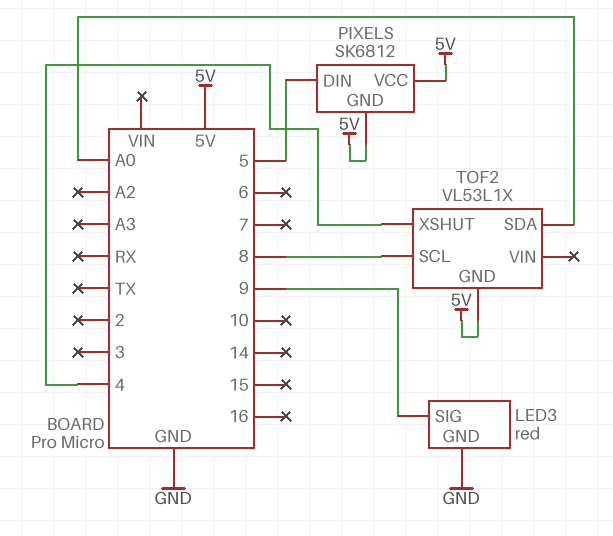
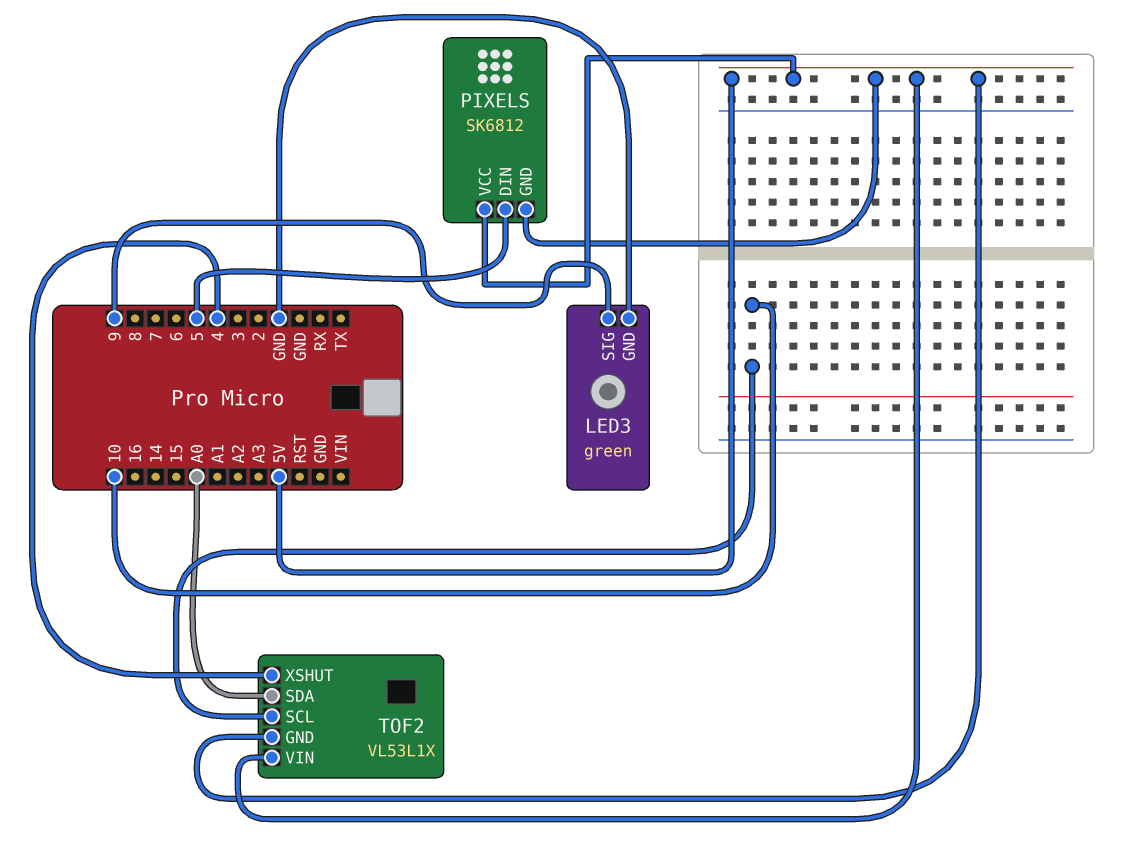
LED3: red -> green
TOF2 pin SCL: 8 -> 10
TOF2 pin VIN: none -> 5V

